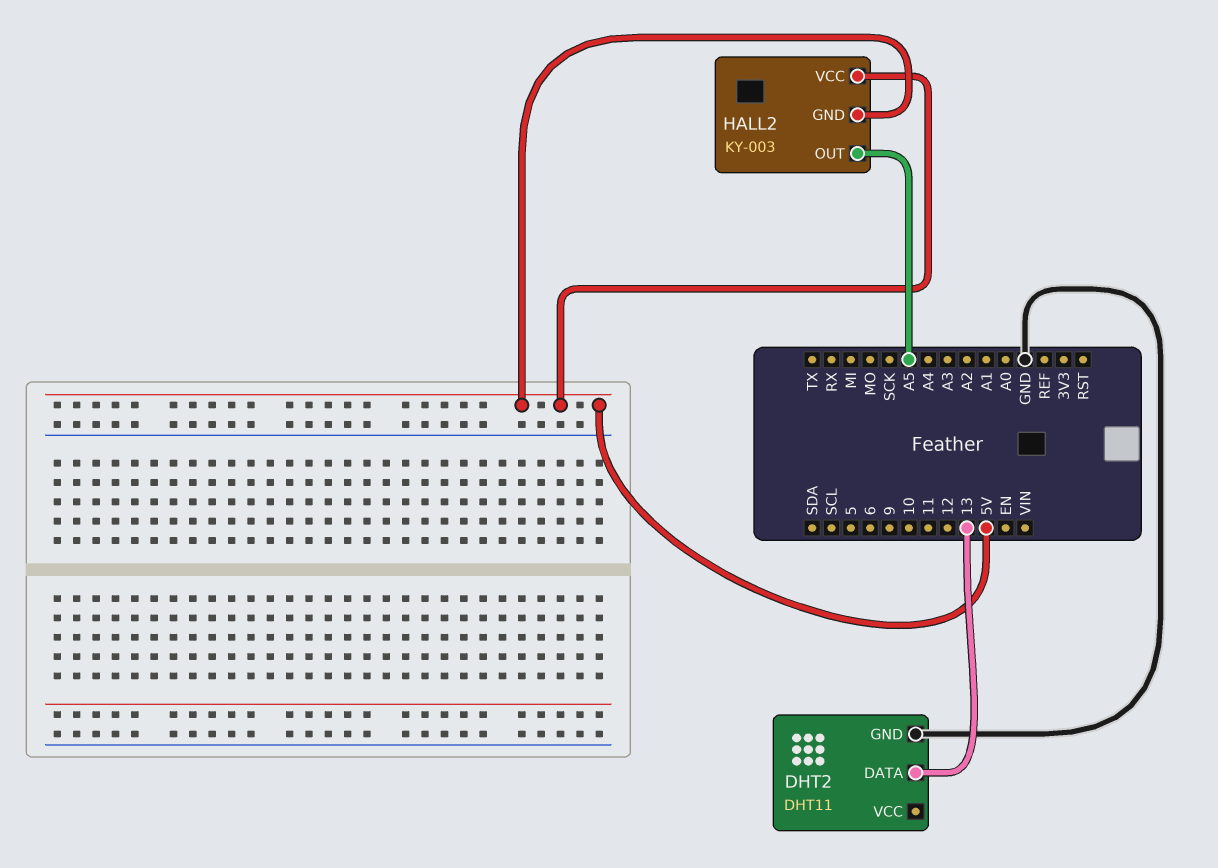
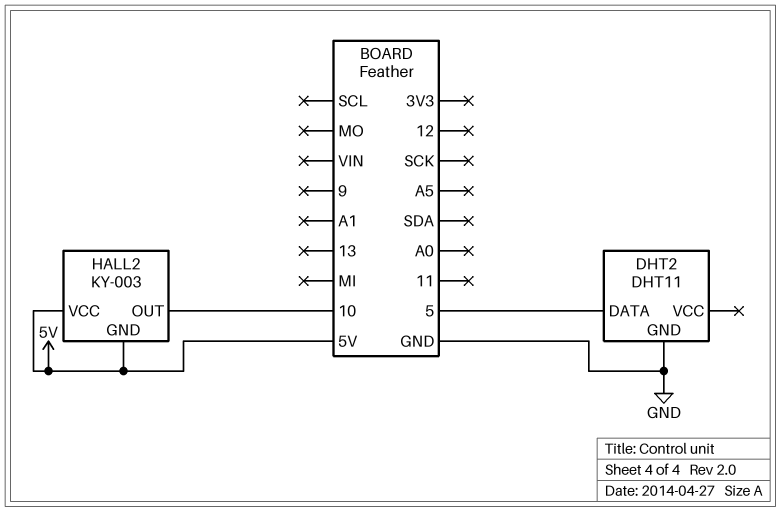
DHT2 pin DATA: 13 -> 5
HALL2 pin OUT: A5 -> 10

